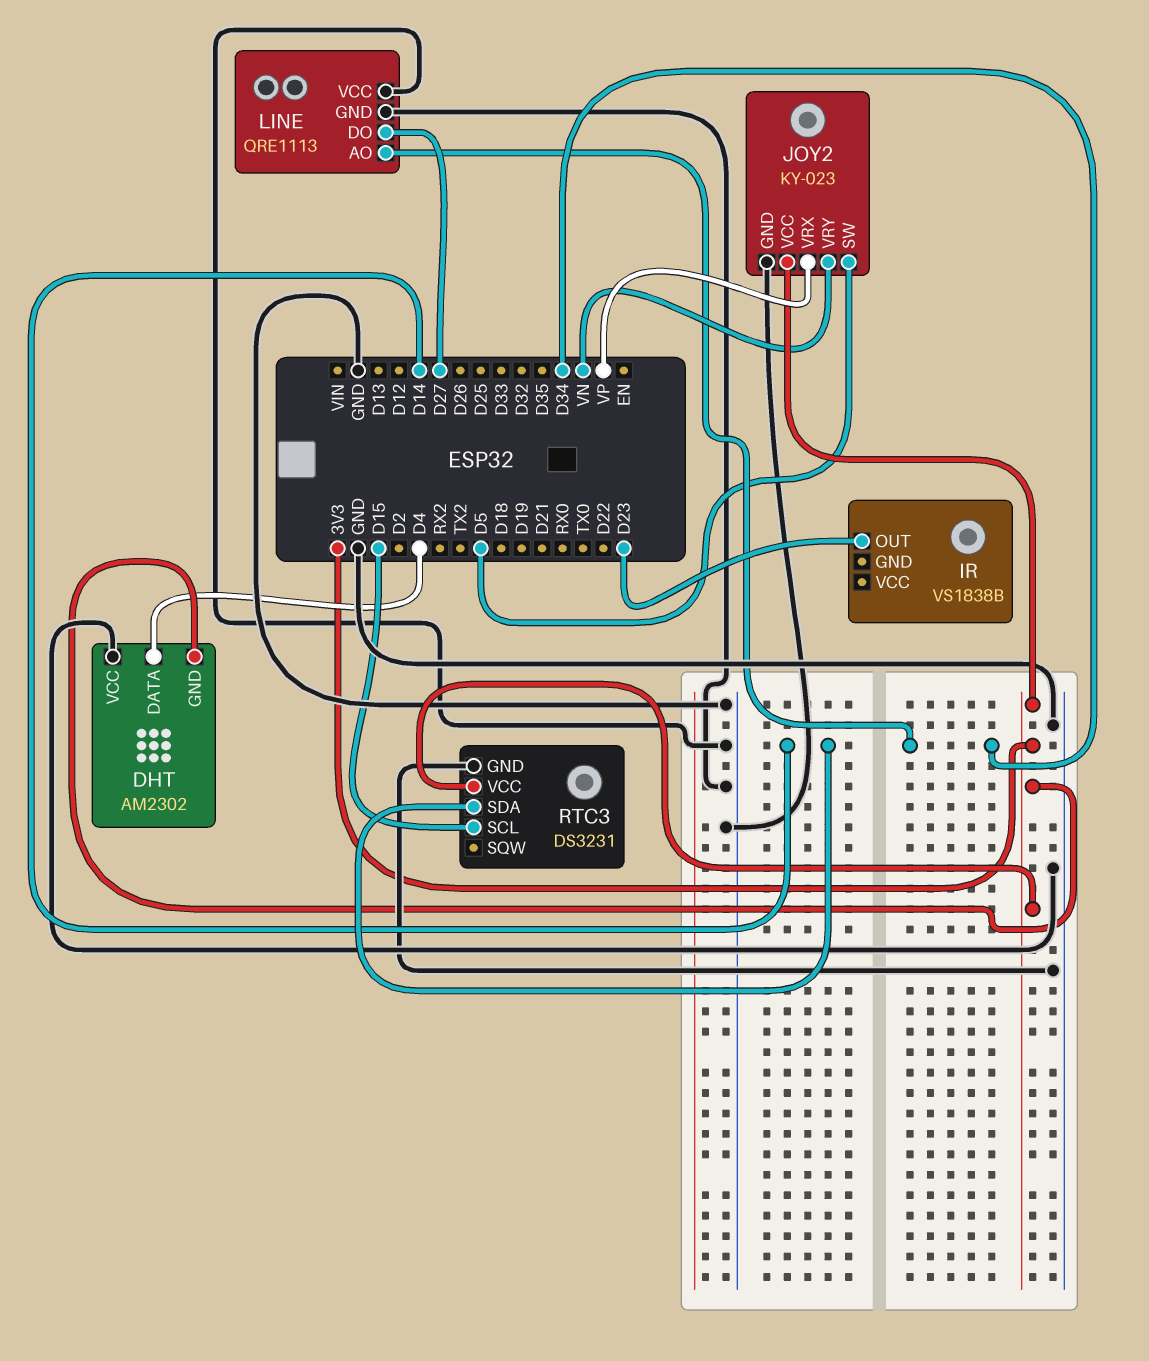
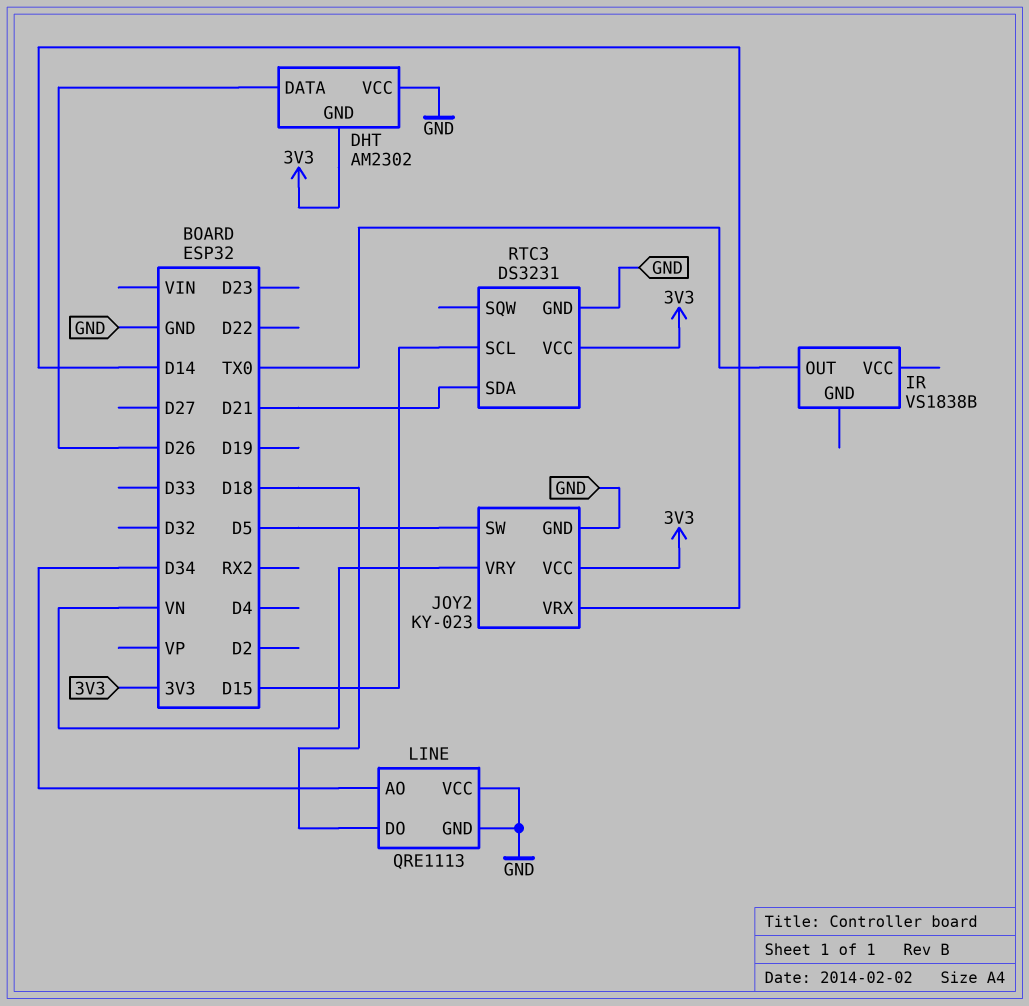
DHT pin DATA: D4 -> D26
IR pin OUT: D23 -> TX0
JOY2 pin VRX: VP -> D14
LINE pin DO: D27 -> D18
RTC3 pin SDA: D14 -> D21

